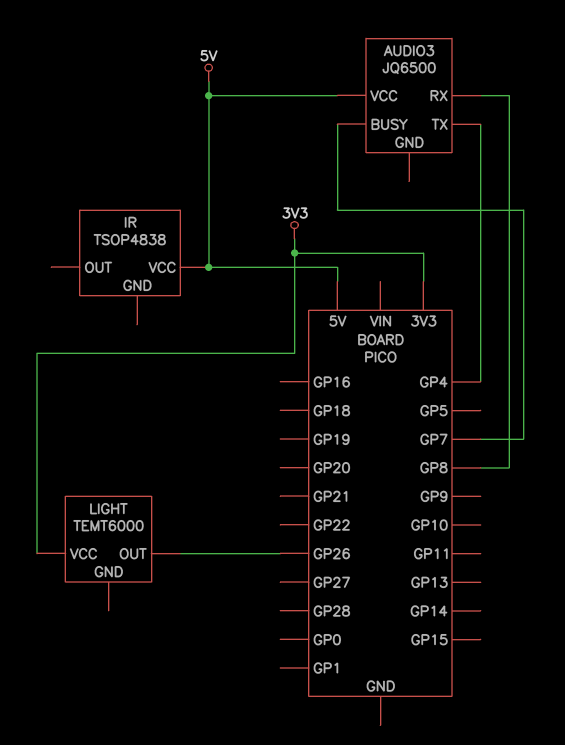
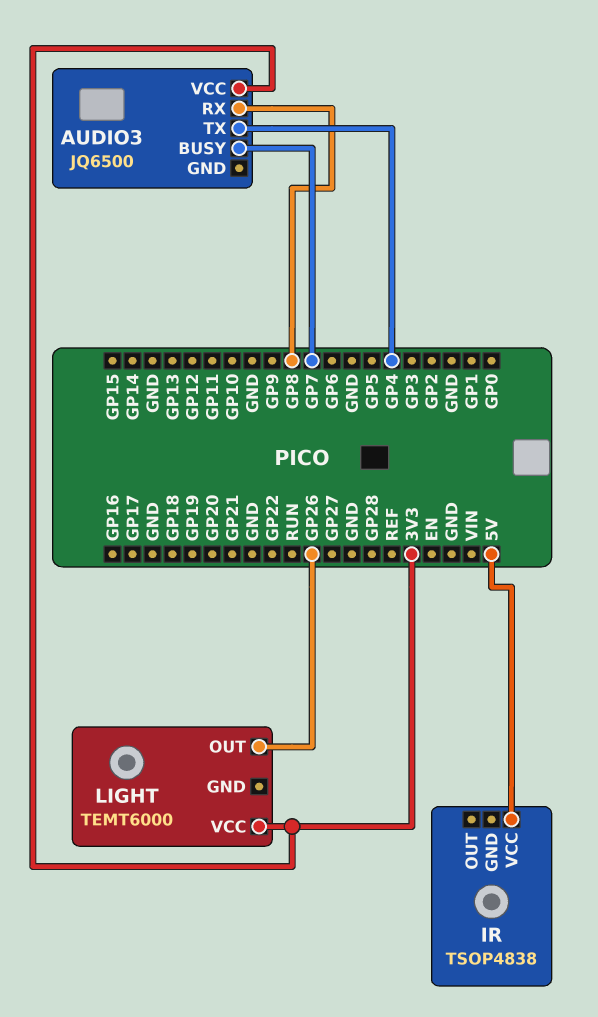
AUDIO3 pin VCC: 5V -> 3V3

